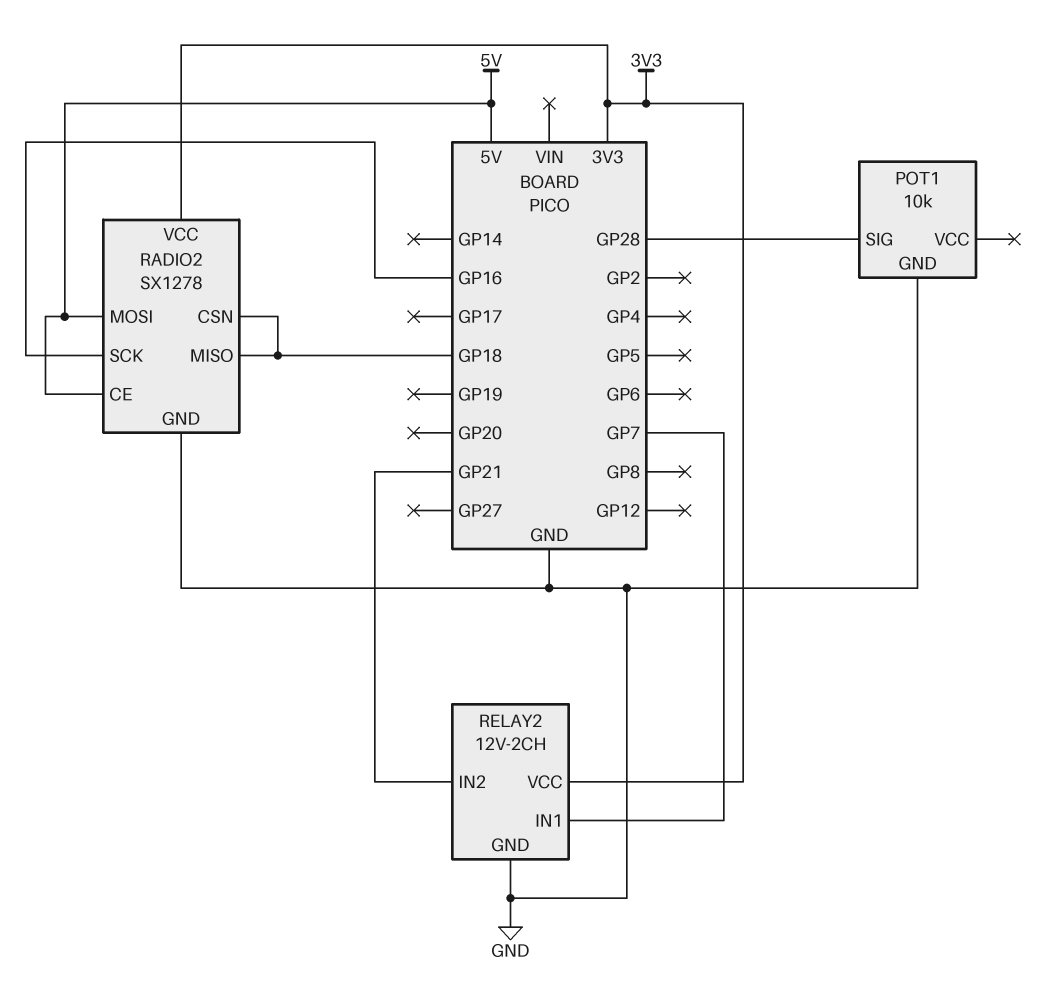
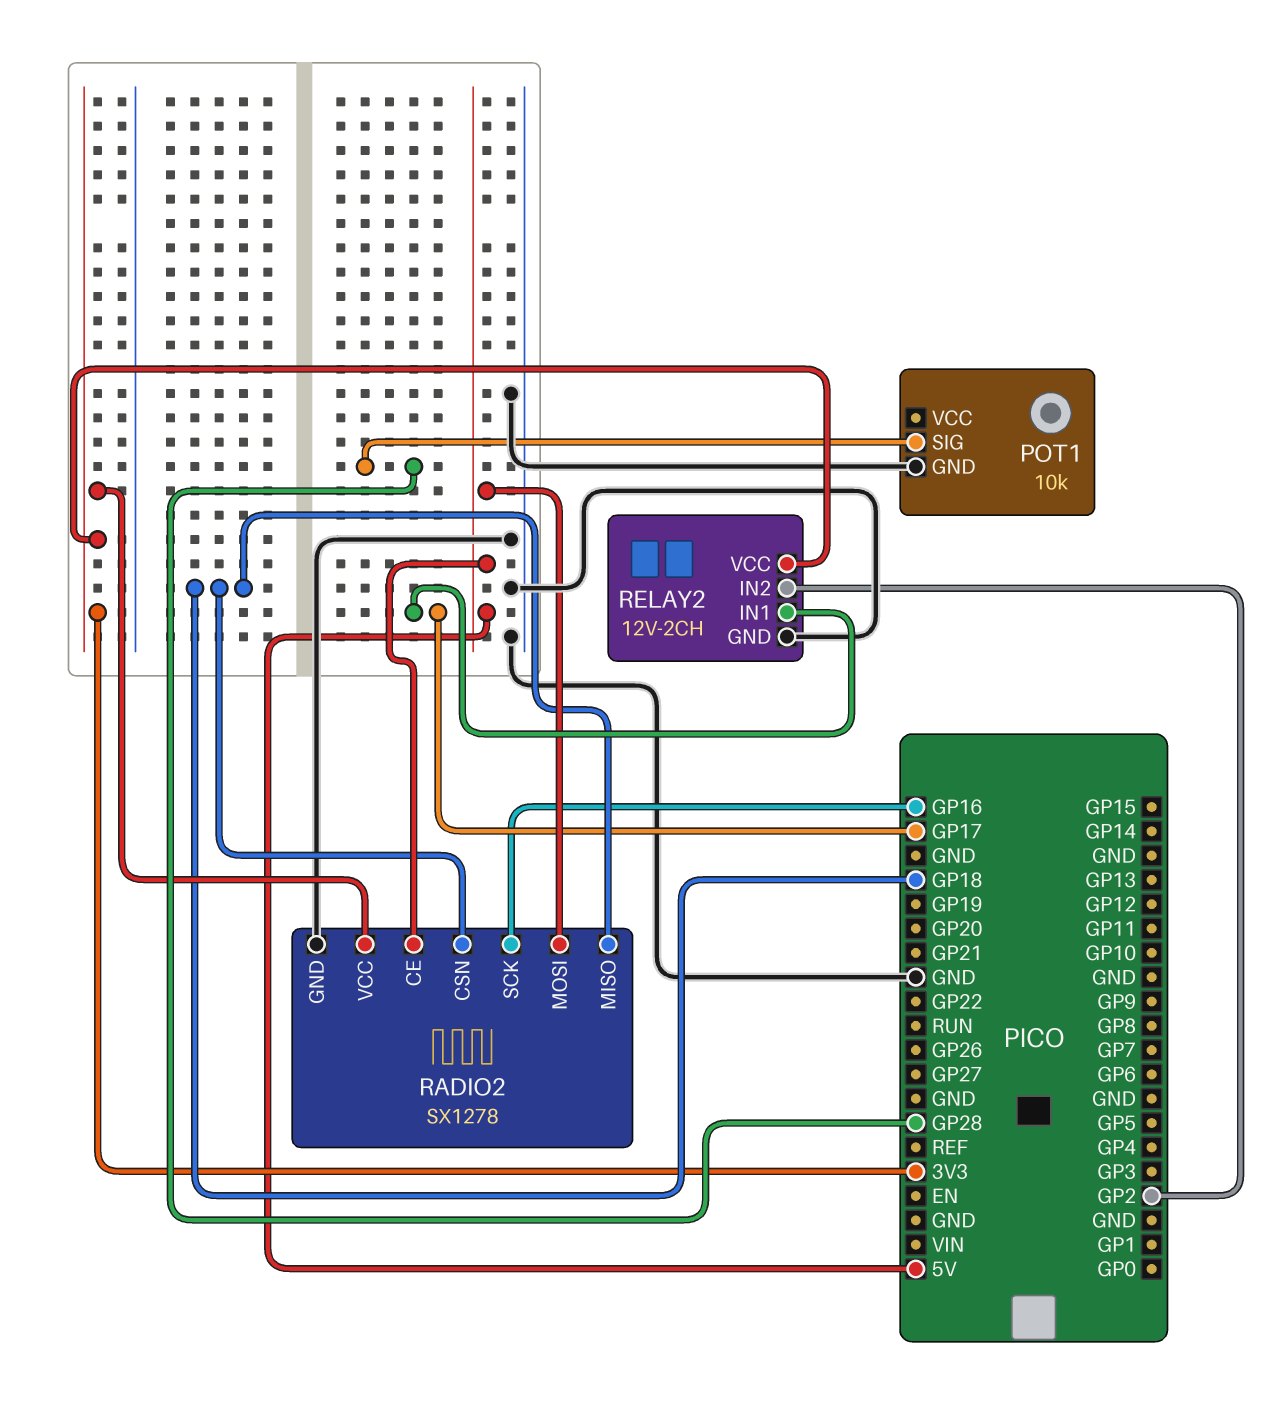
RELAY2 pin IN1: GP7 -> GP17
RELAY2 pin IN2: GP21 -> GP2

